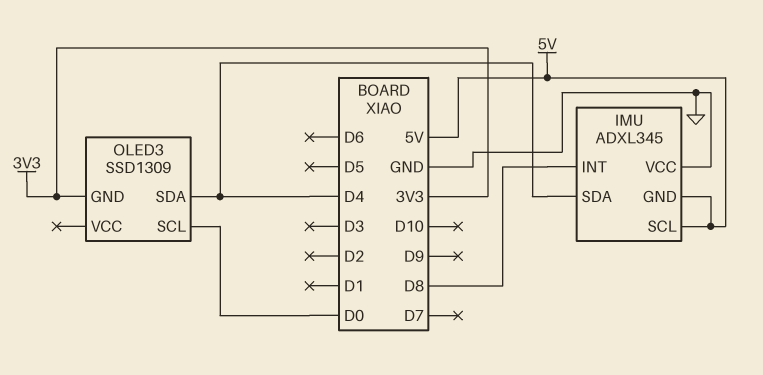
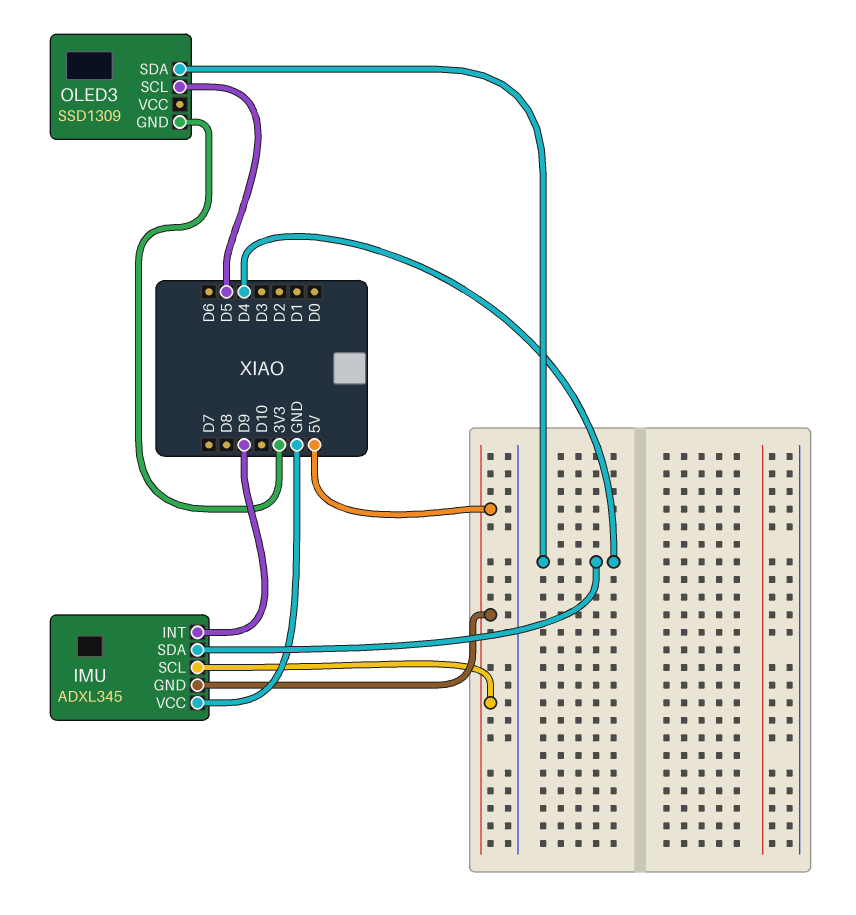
IMU pin INT: D8 -> D9
OLED3 pin SCL: D0 -> D5

